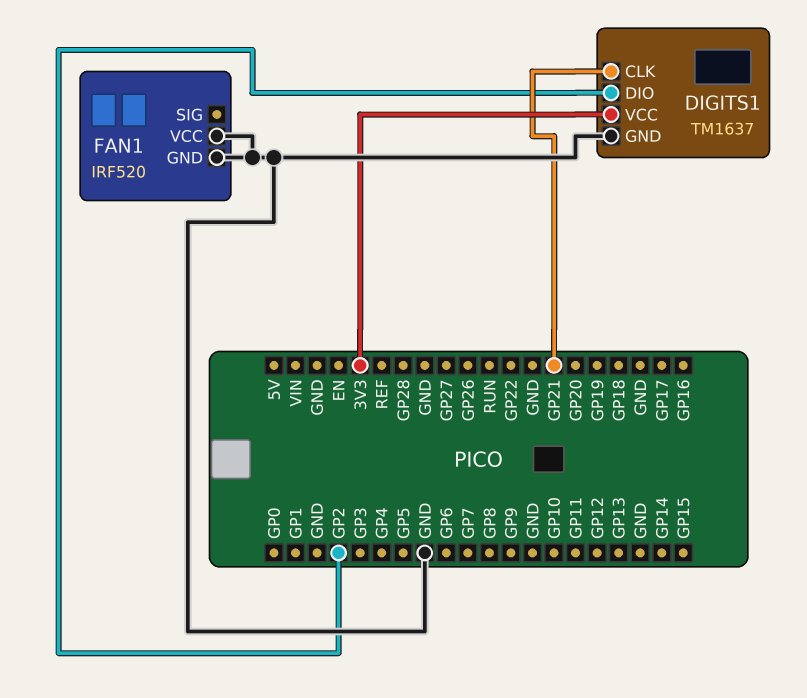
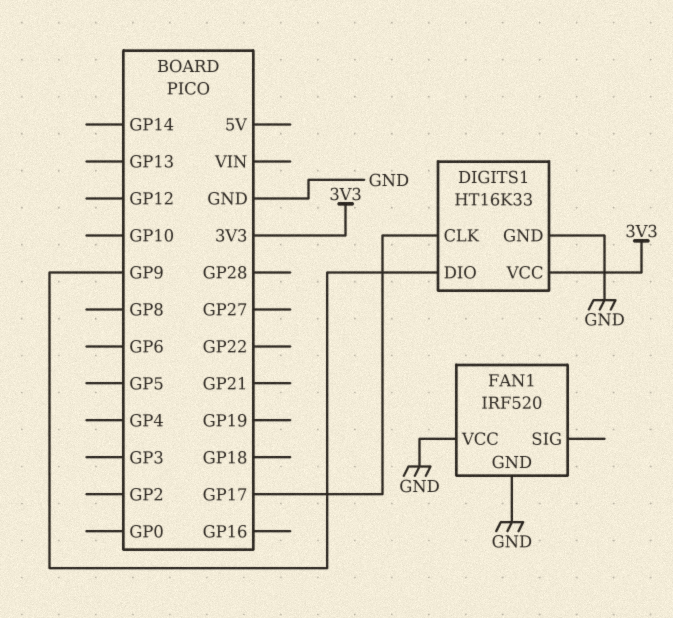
DIGITS1: TM1637 -> HT16K33
DIGITS1 pin CLK: GP21 -> GP17
DIGITS1 pin DIO: GP2 -> GP9

